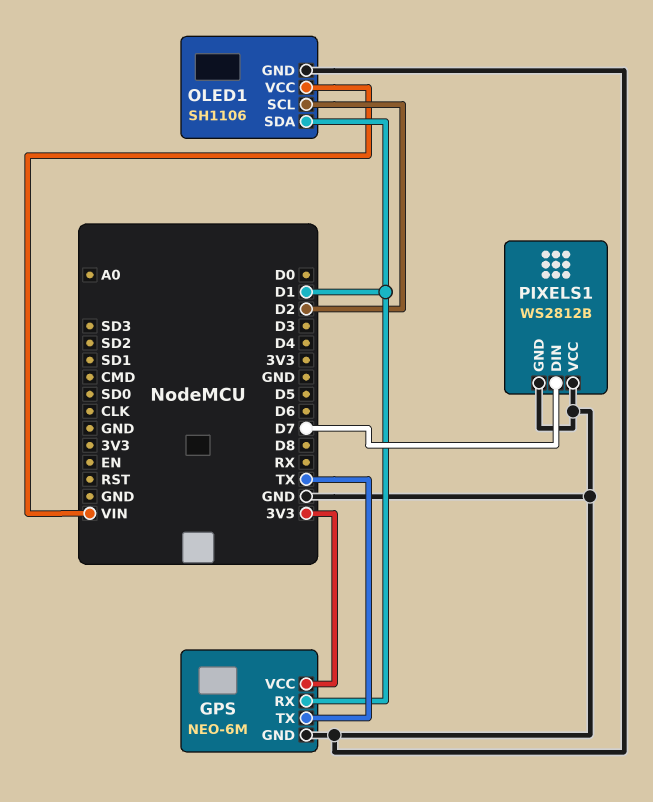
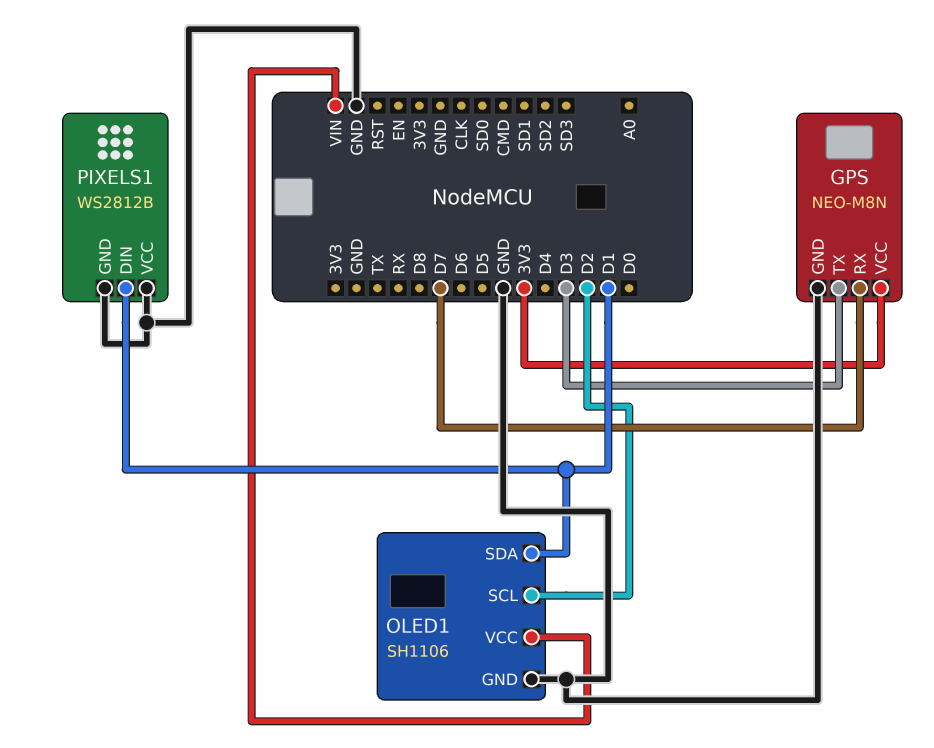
GPS: NEO-6M -> NEO-M8N
GPS pin RX: D1 -> D7
GPS pin TX: TX -> D3
PIXELS1 pin DIN: D7 -> D1

